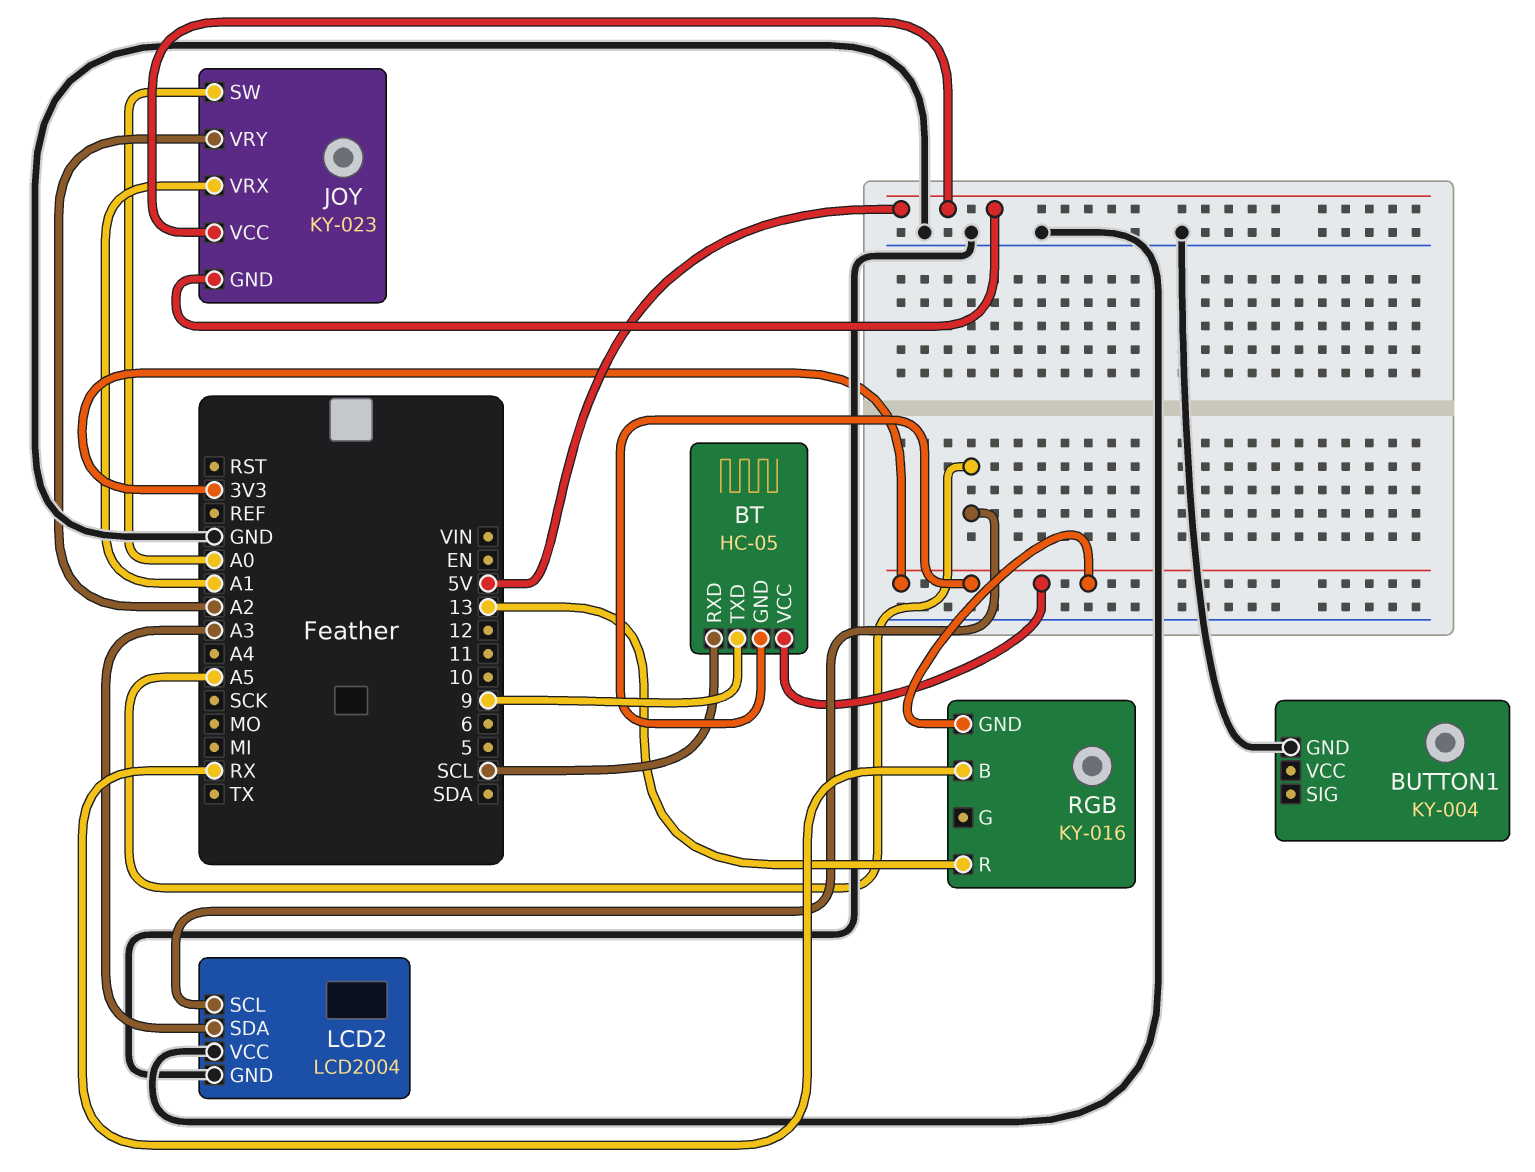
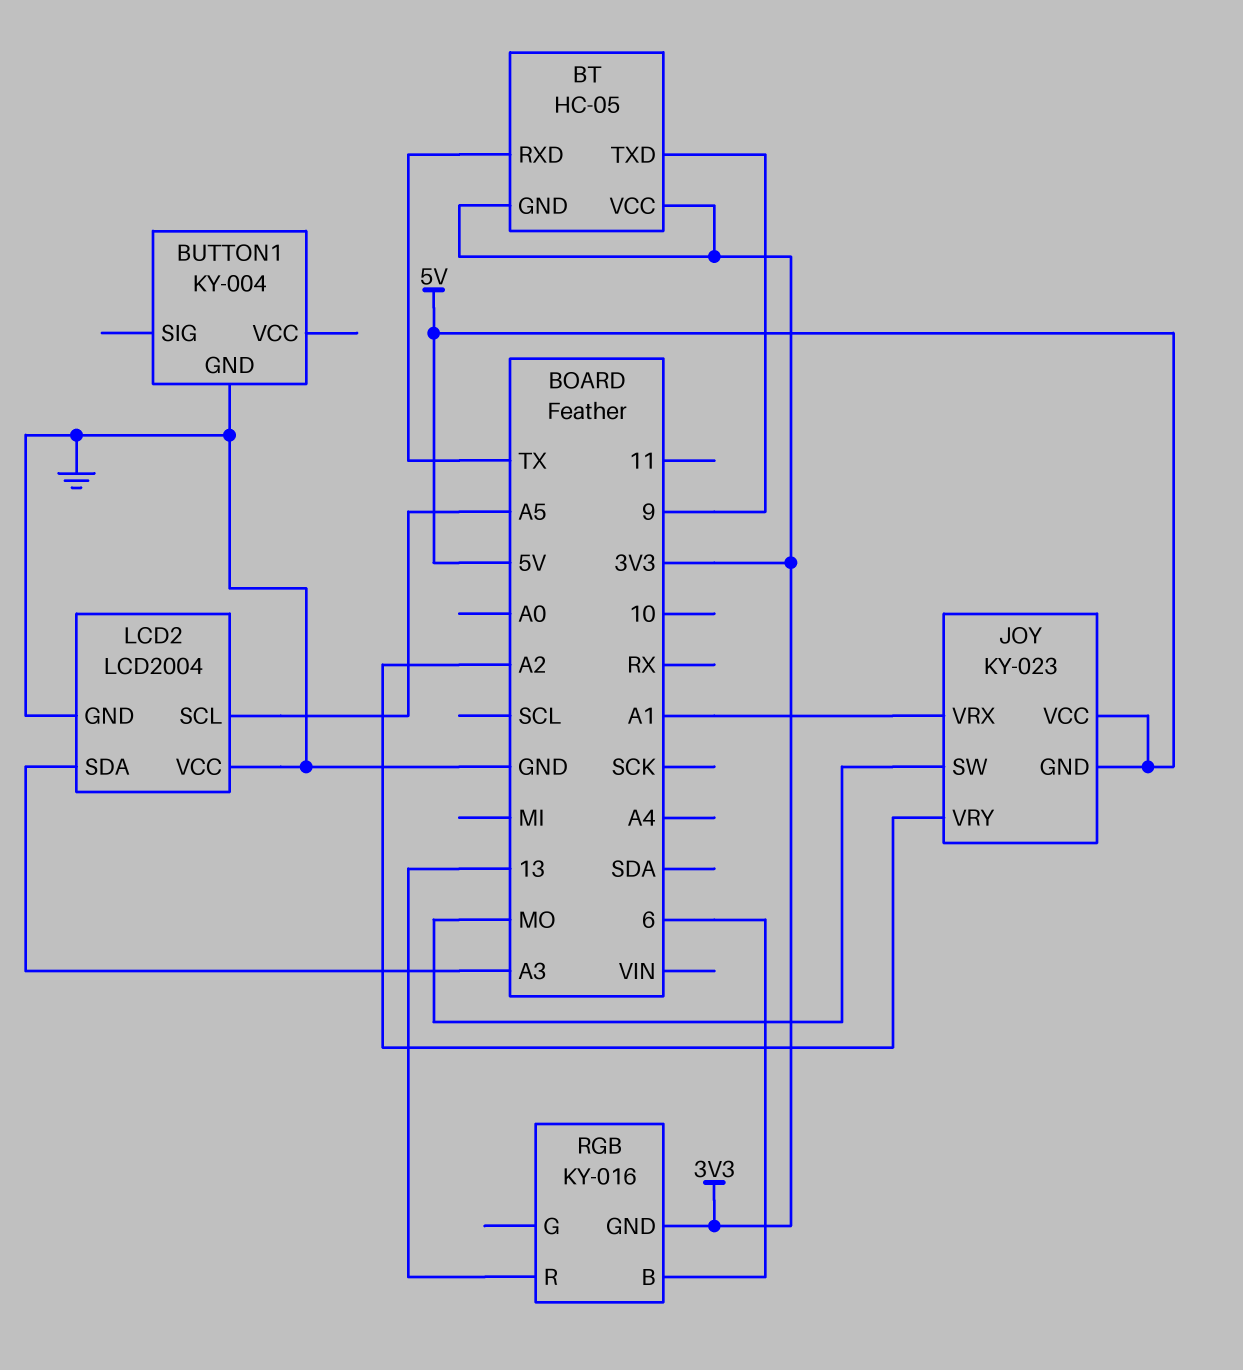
BT pin RXD: SCL -> TX
JOY pin SW: A0 -> MO
RGB pin B: RX -> 6

